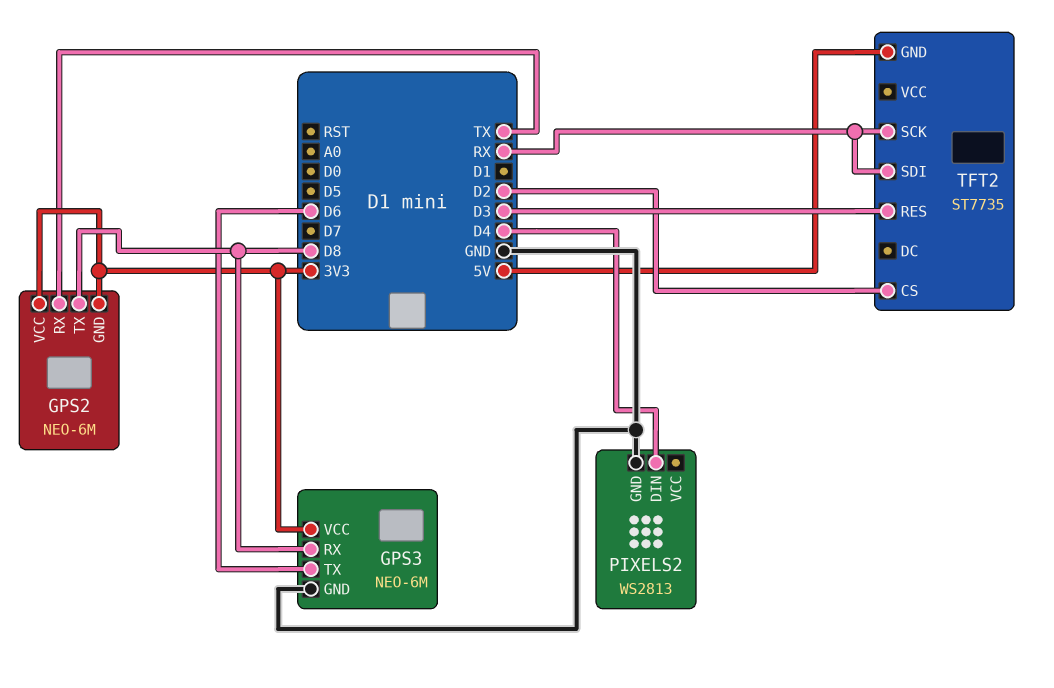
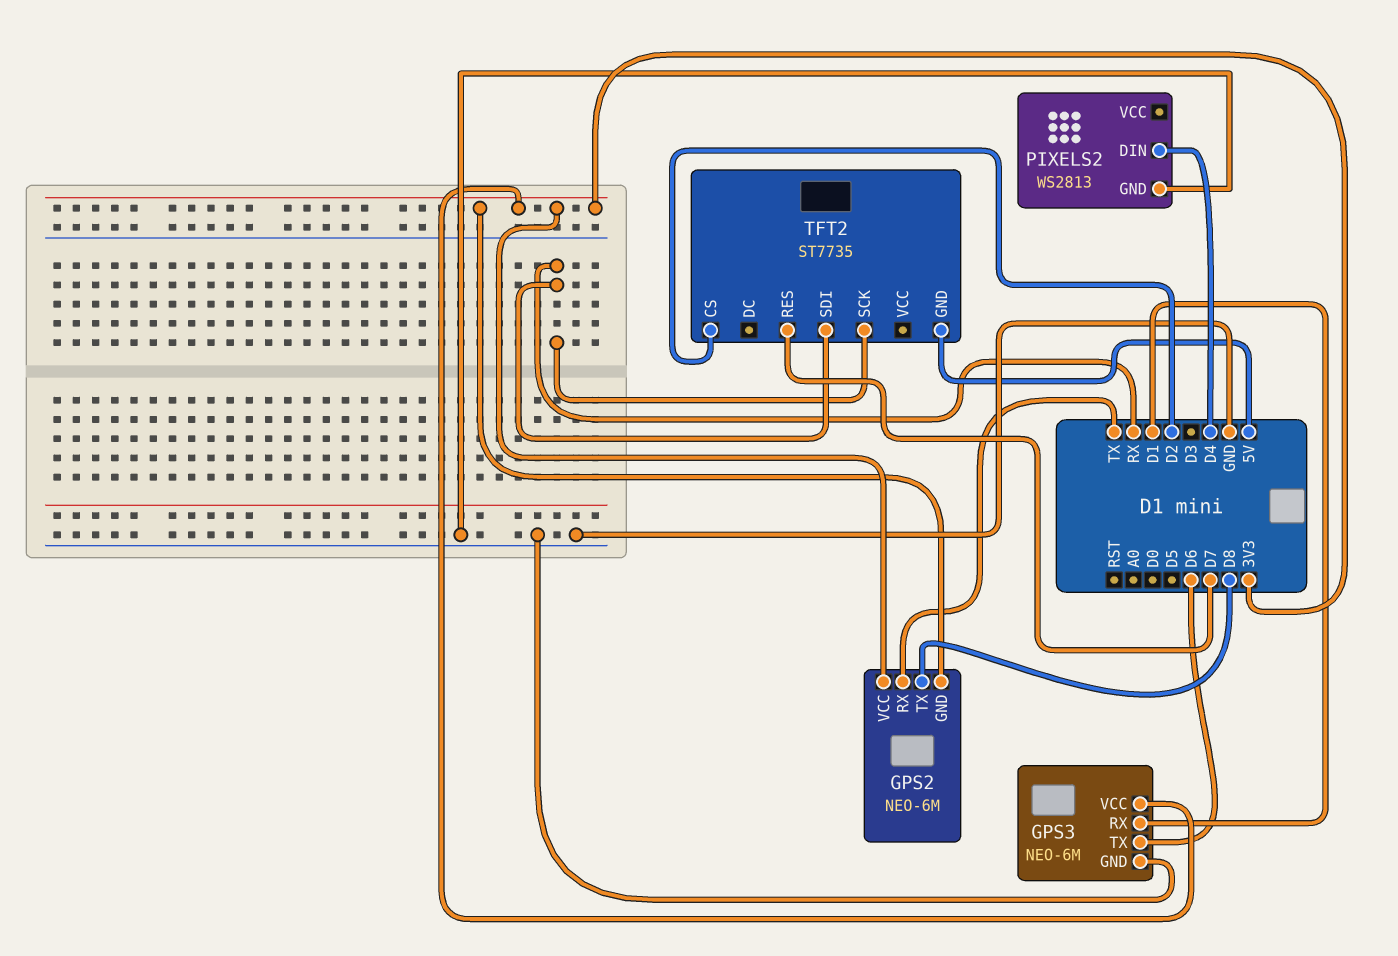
GPS3 pin RX: D8 -> D1
TFT2 pin RES: D3 -> D7

